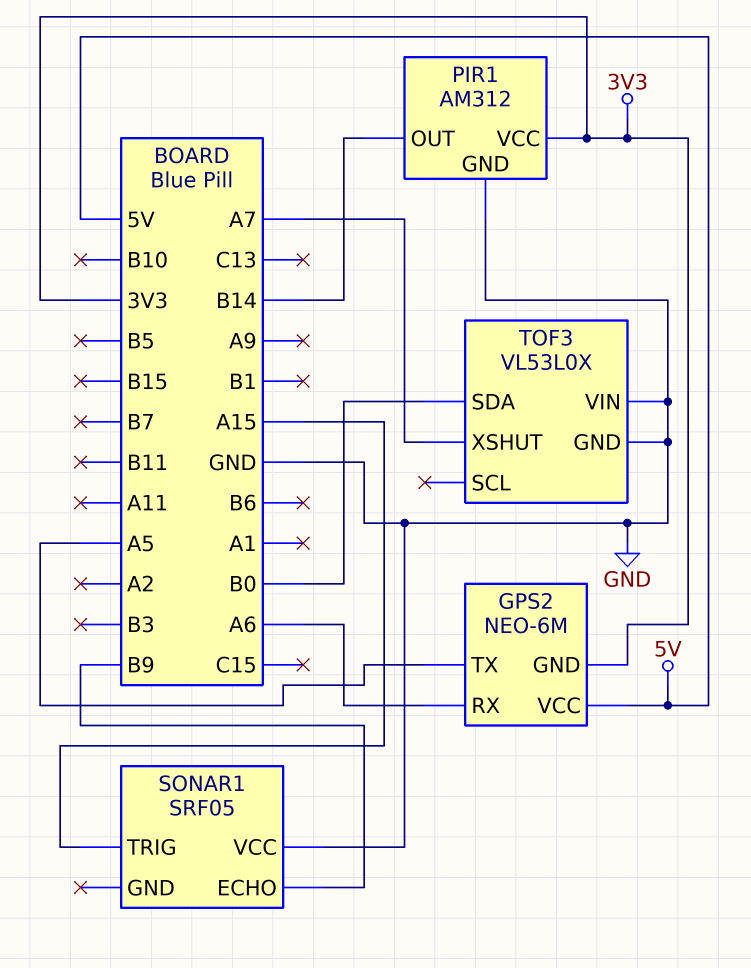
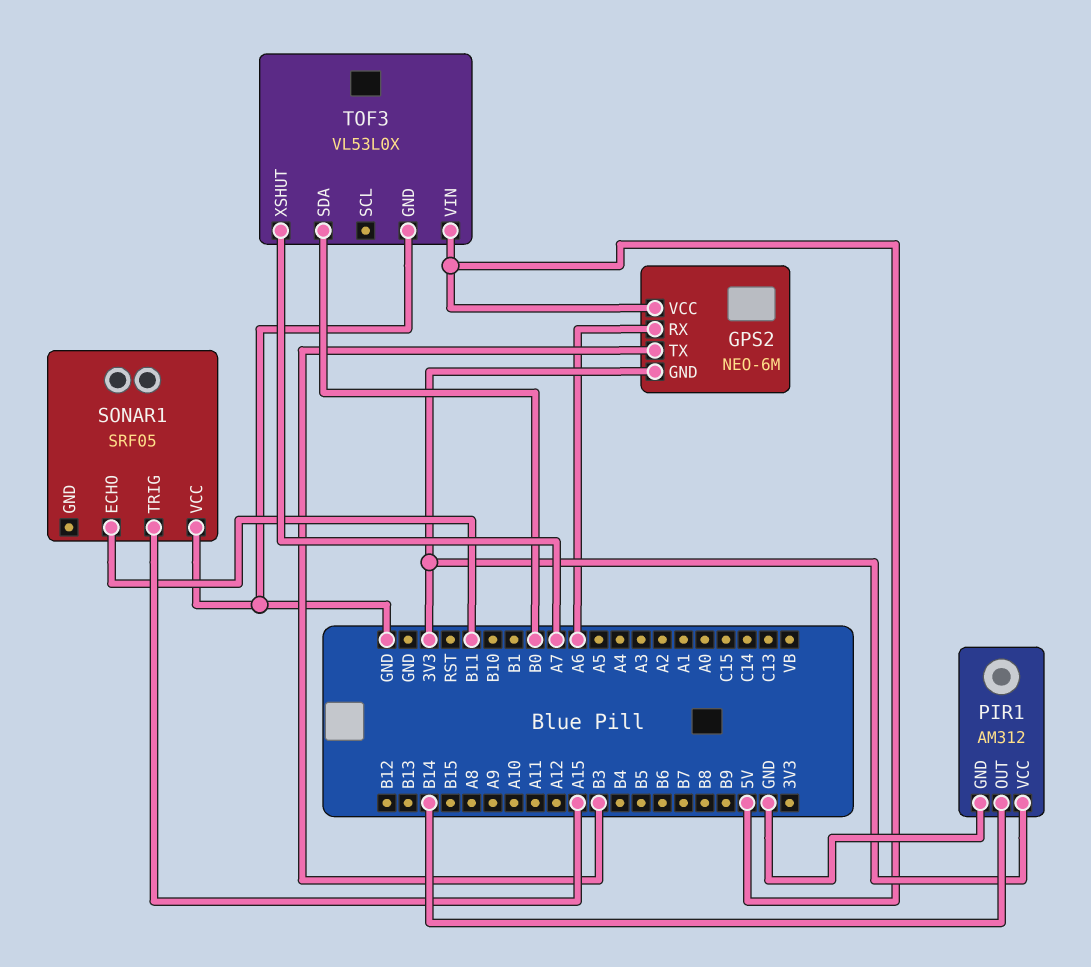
GPS2 pin TX: A5 -> B3
SONAR1 pin ECHO: B9 -> B11
TOF3 pin VIN: GND -> 5V

